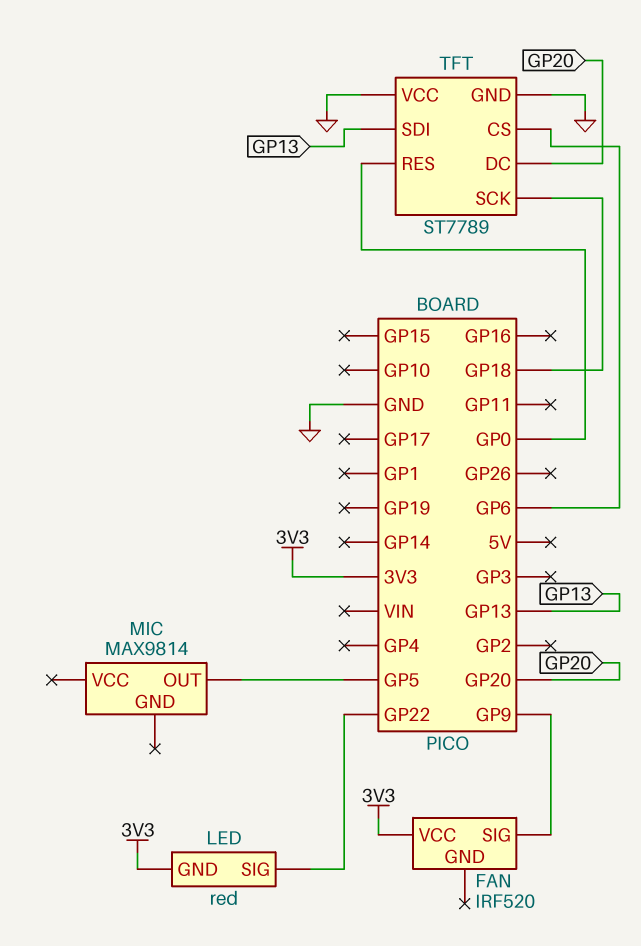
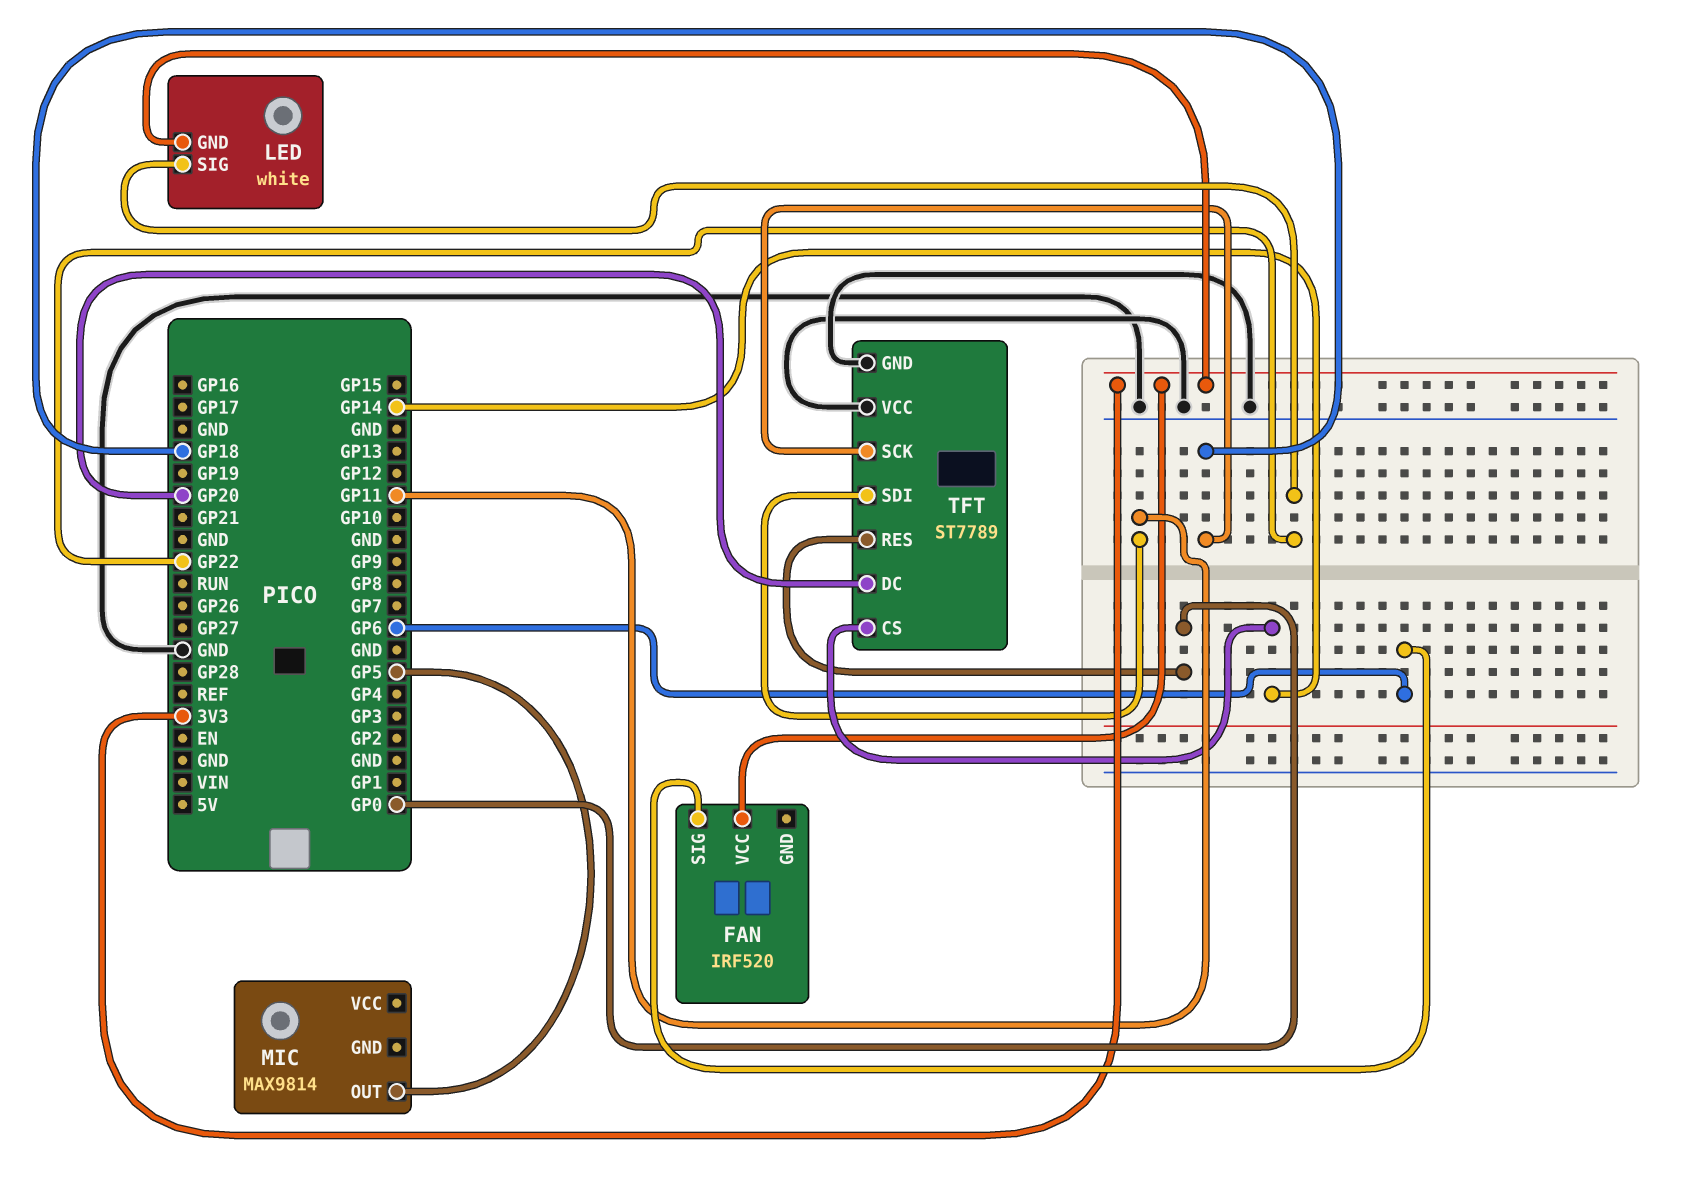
FAN pin SIG: GP9 -> GP6
LED: red -> white
TFT pin CS: GP6 -> GP14
TFT pin SDI: GP13 -> GP11

